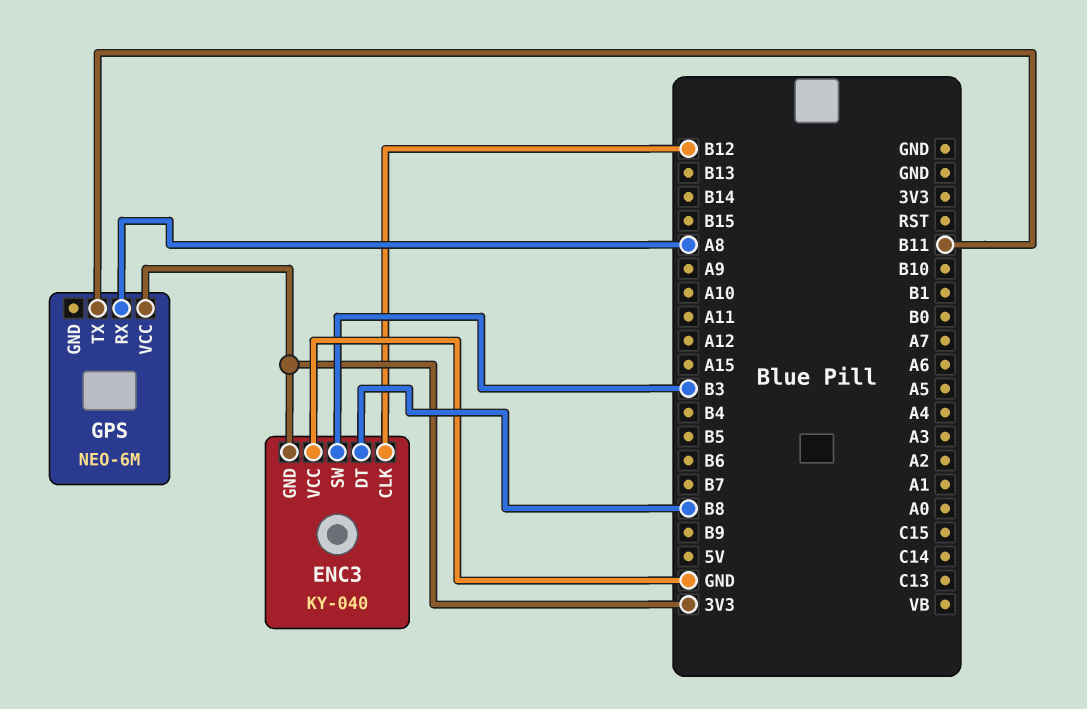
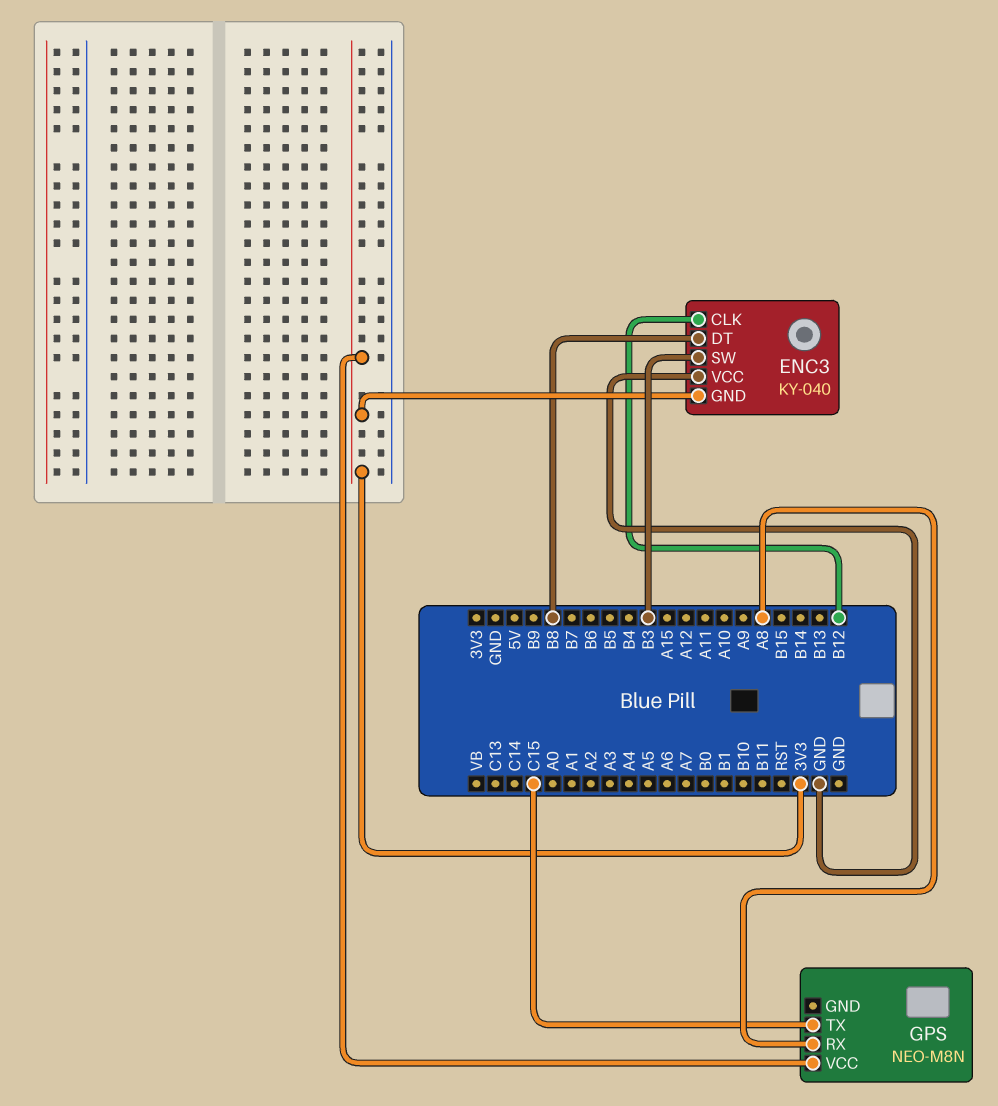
GPS: NEO-6M -> NEO-M8N
GPS pin TX: B11 -> C15

